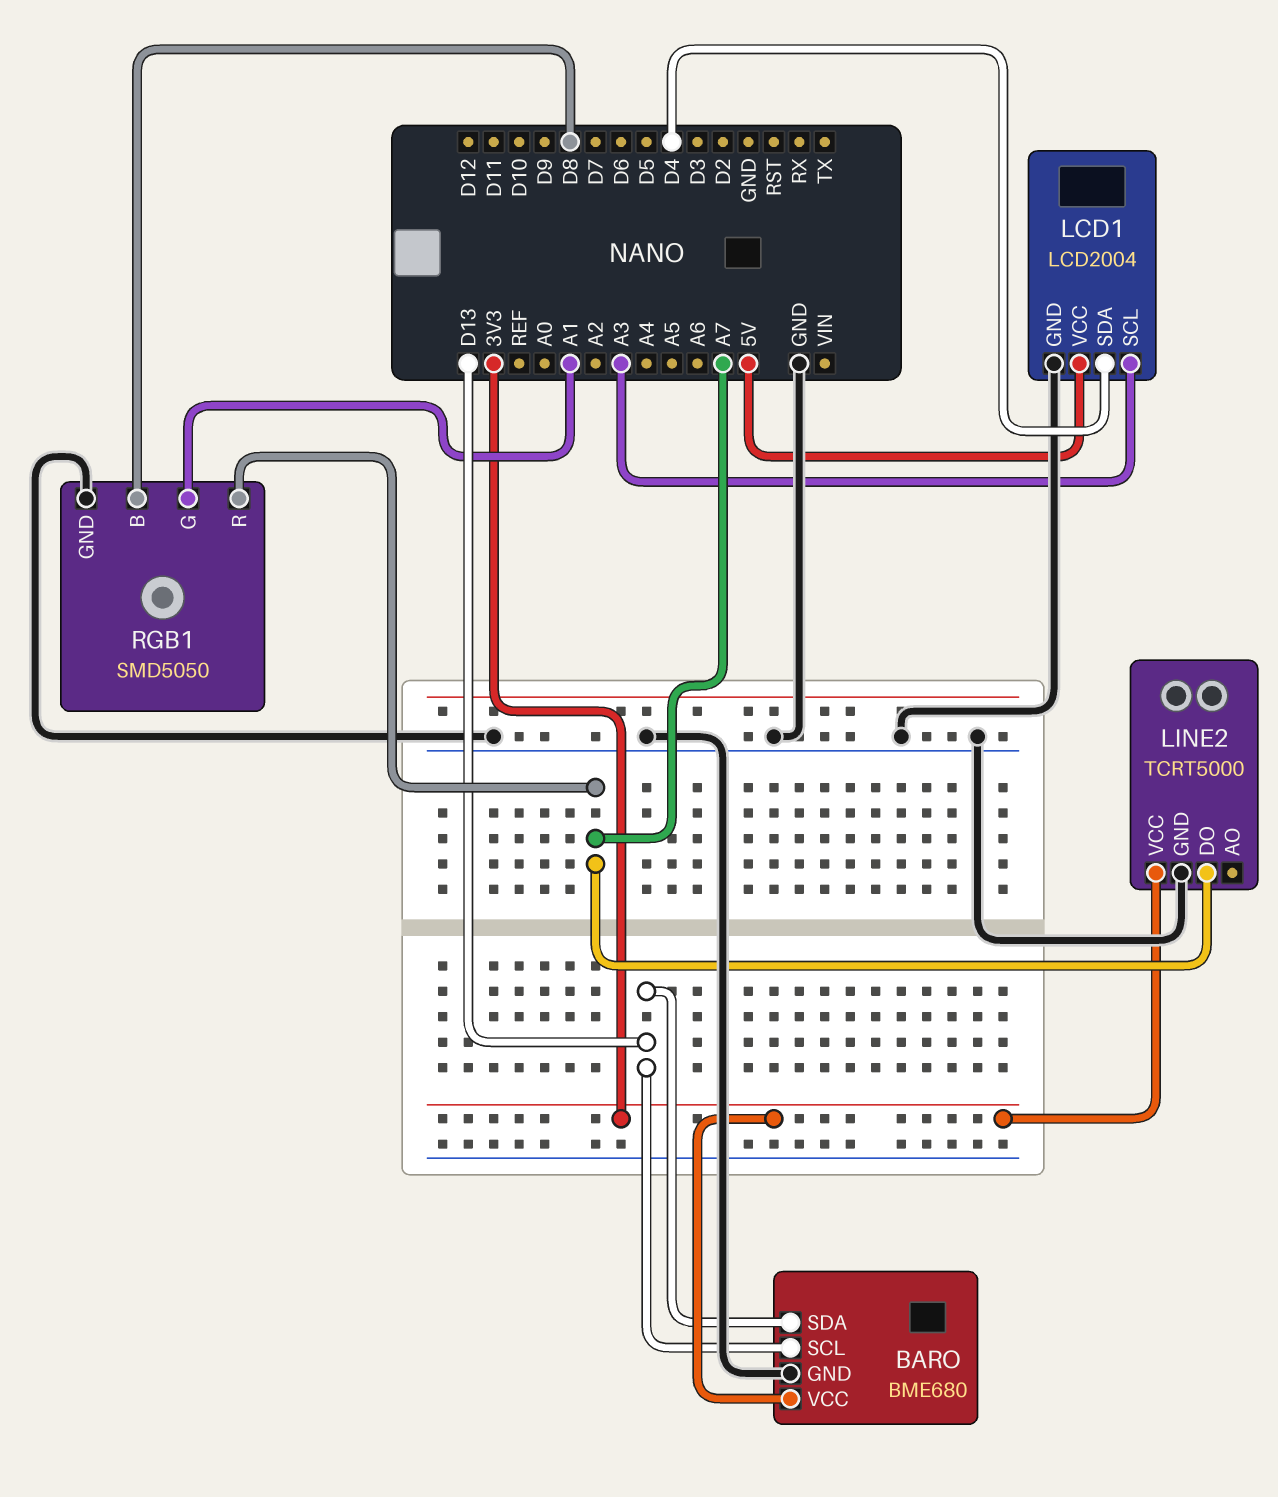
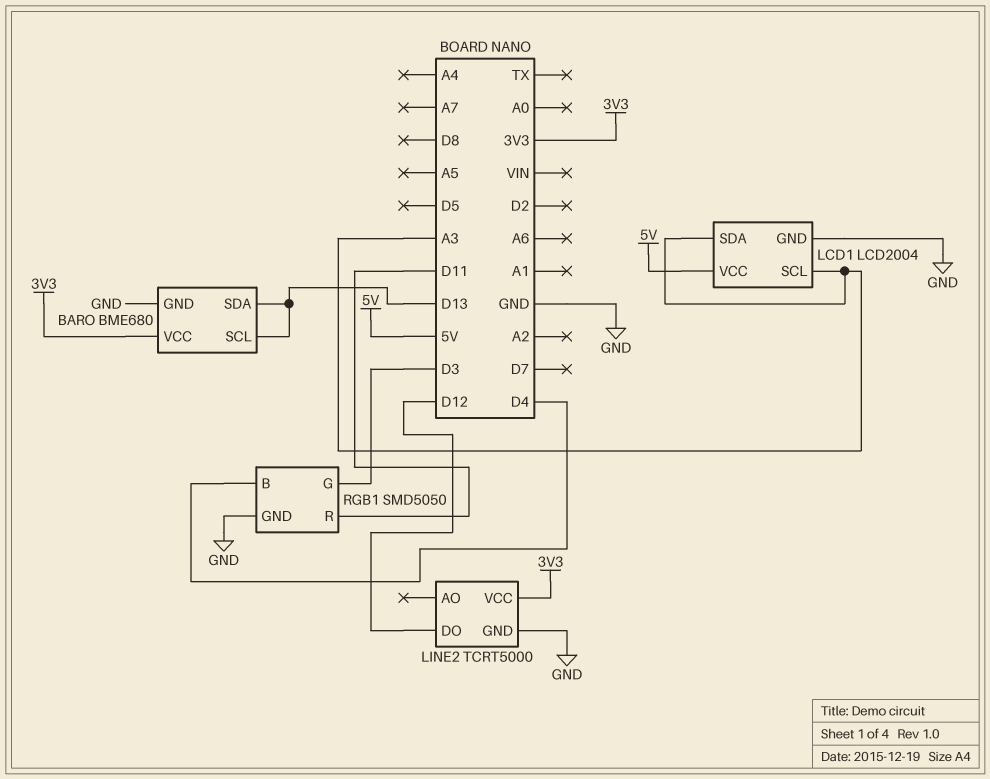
LCD1 pin SDA: D4 -> A3
LINE2 pin DO: A7 -> D12
RGB1 pin B: D8 -> D4
RGB1 pin G: A1 -> D3
RGB1 pin R: A7 -> D11

